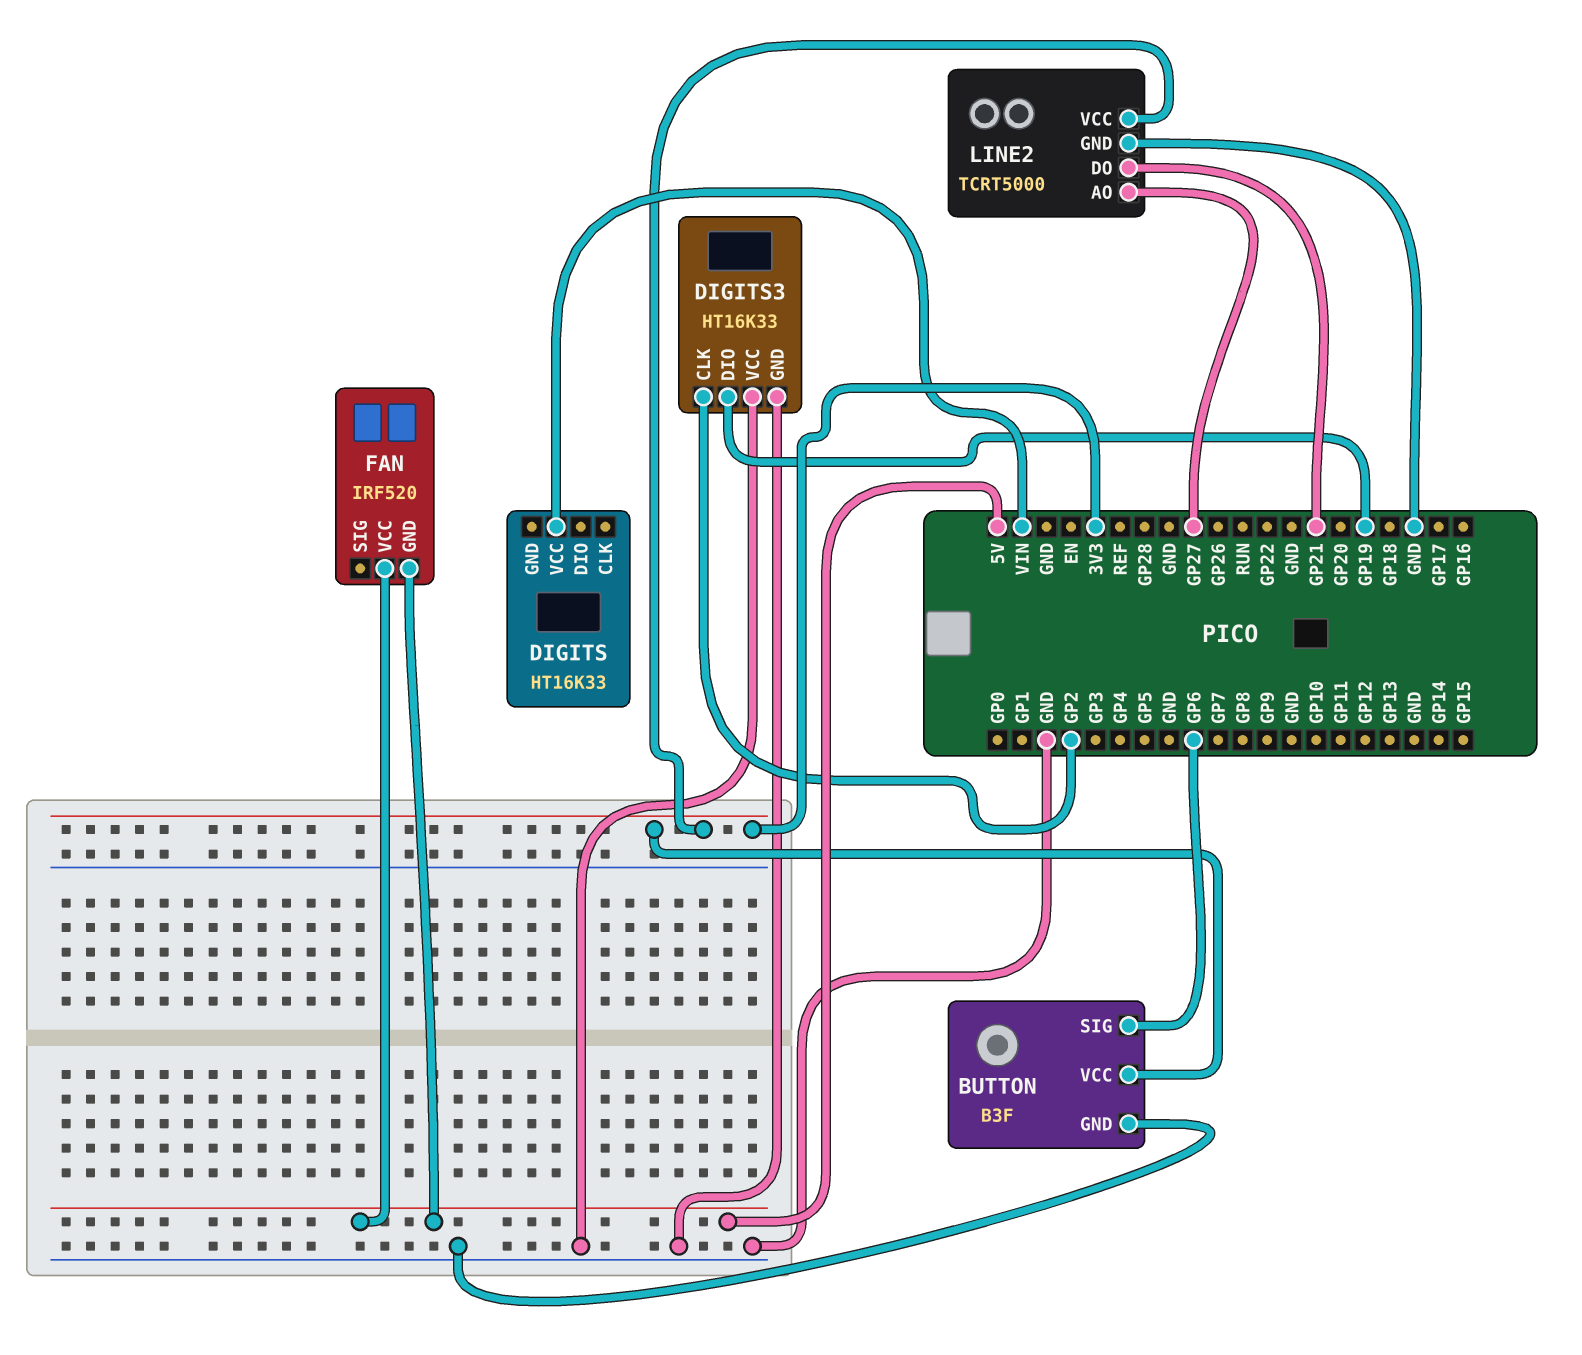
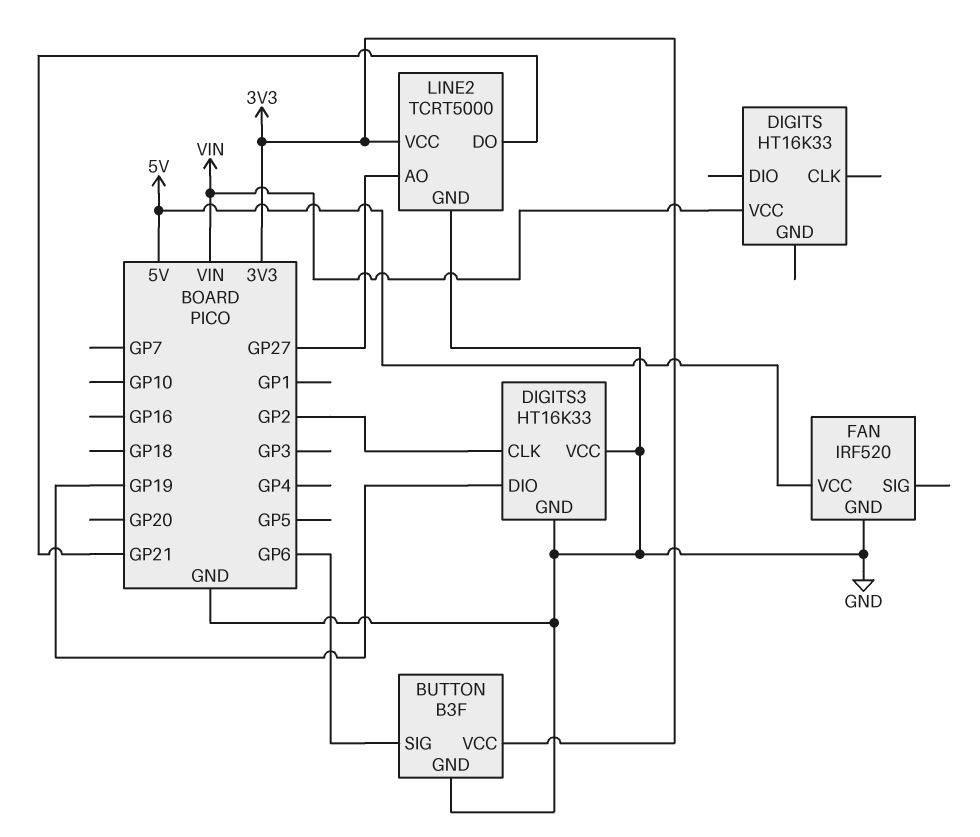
FAN pin GND: 5V -> GND

